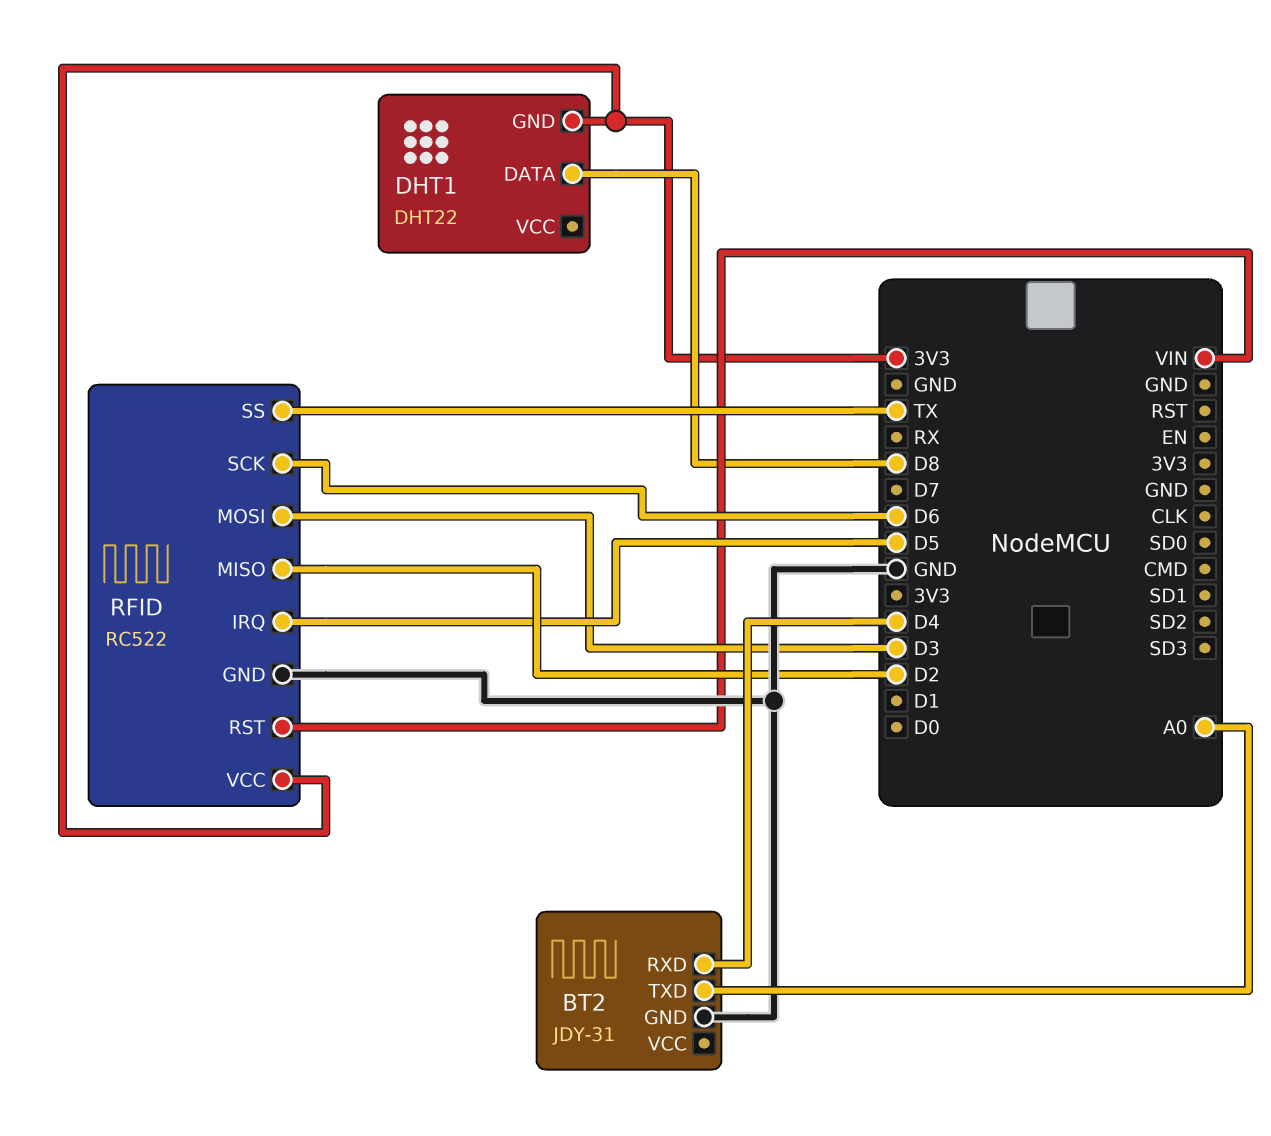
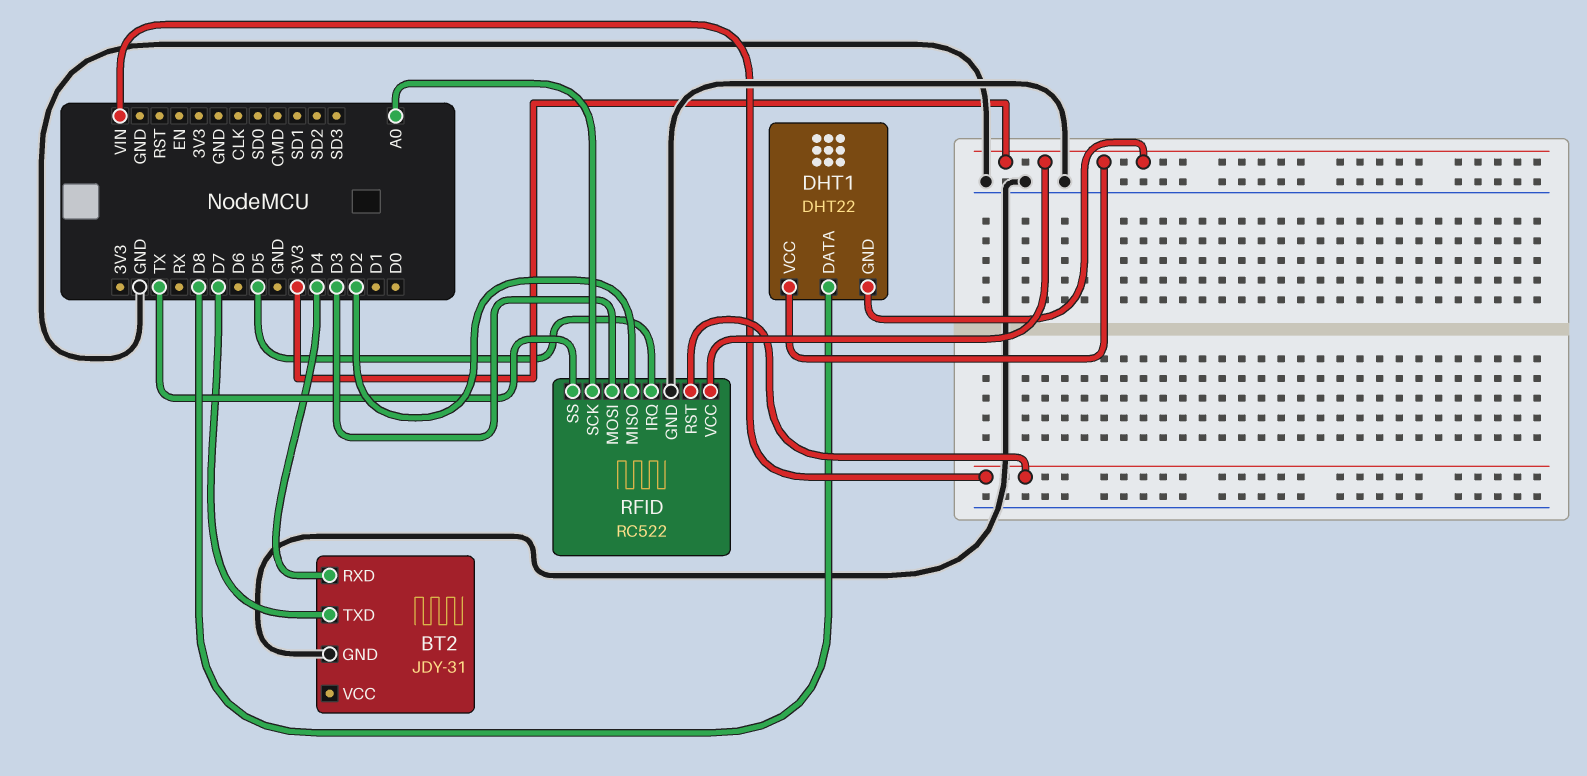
BT2 pin TXD: A0 -> D7
DHT1 pin VCC: none -> 3V3
RFID pin SCK: D6 -> A0

